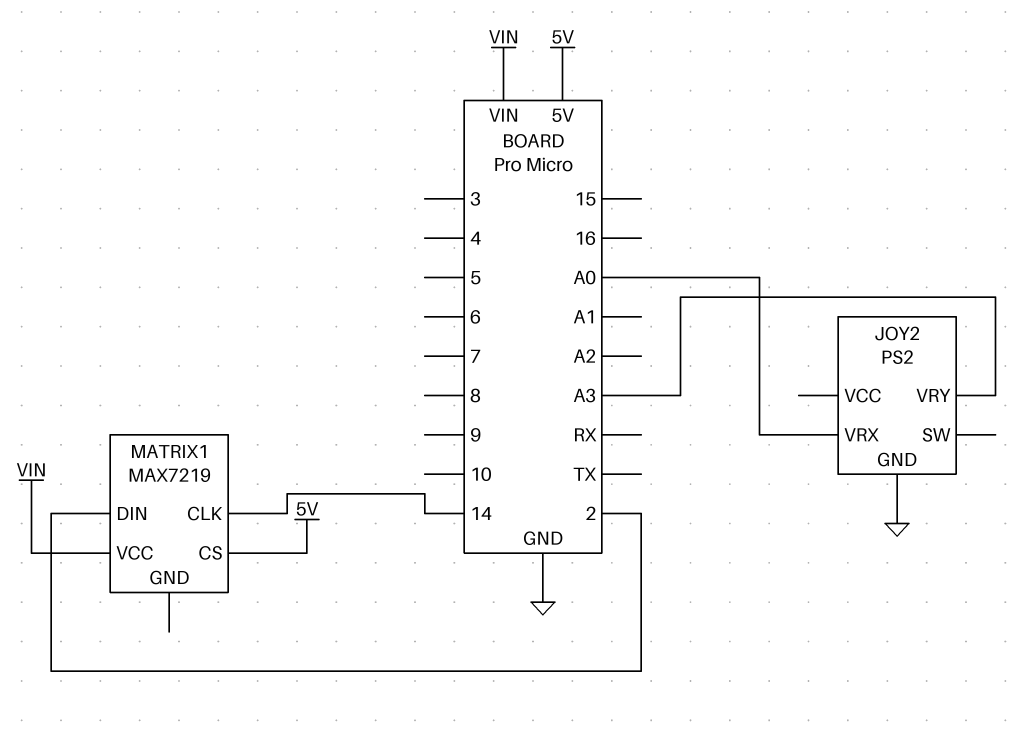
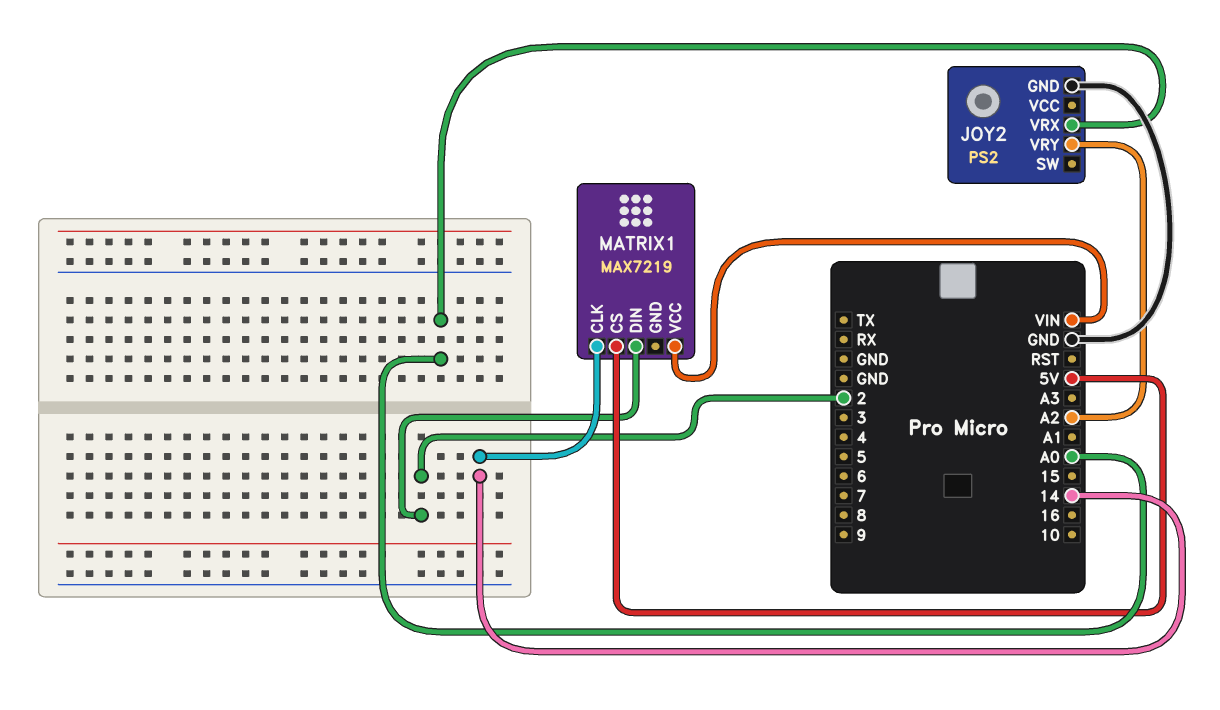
JOY2 pin VRY: A3 -> A2

